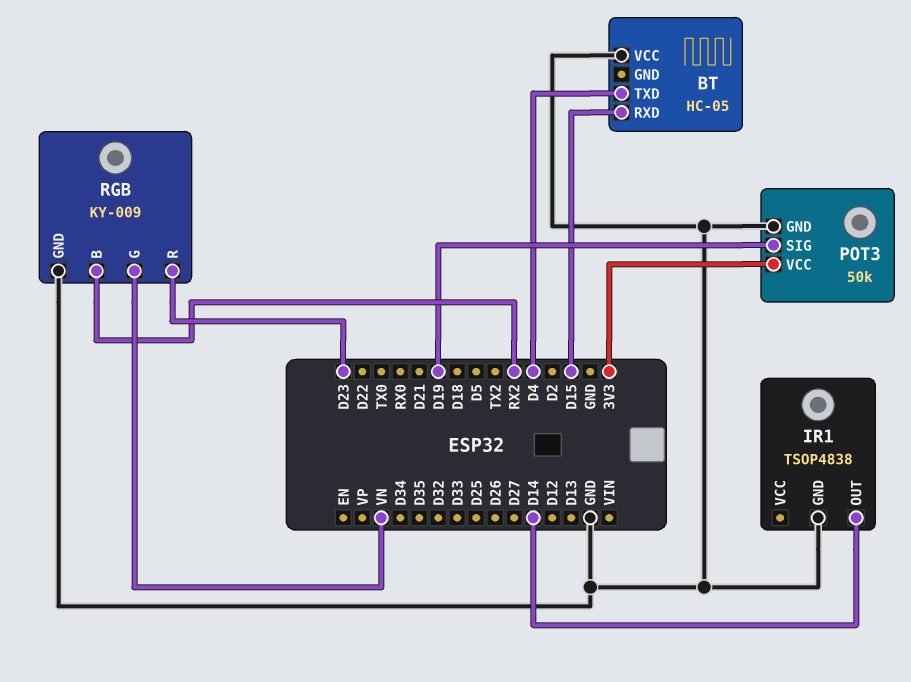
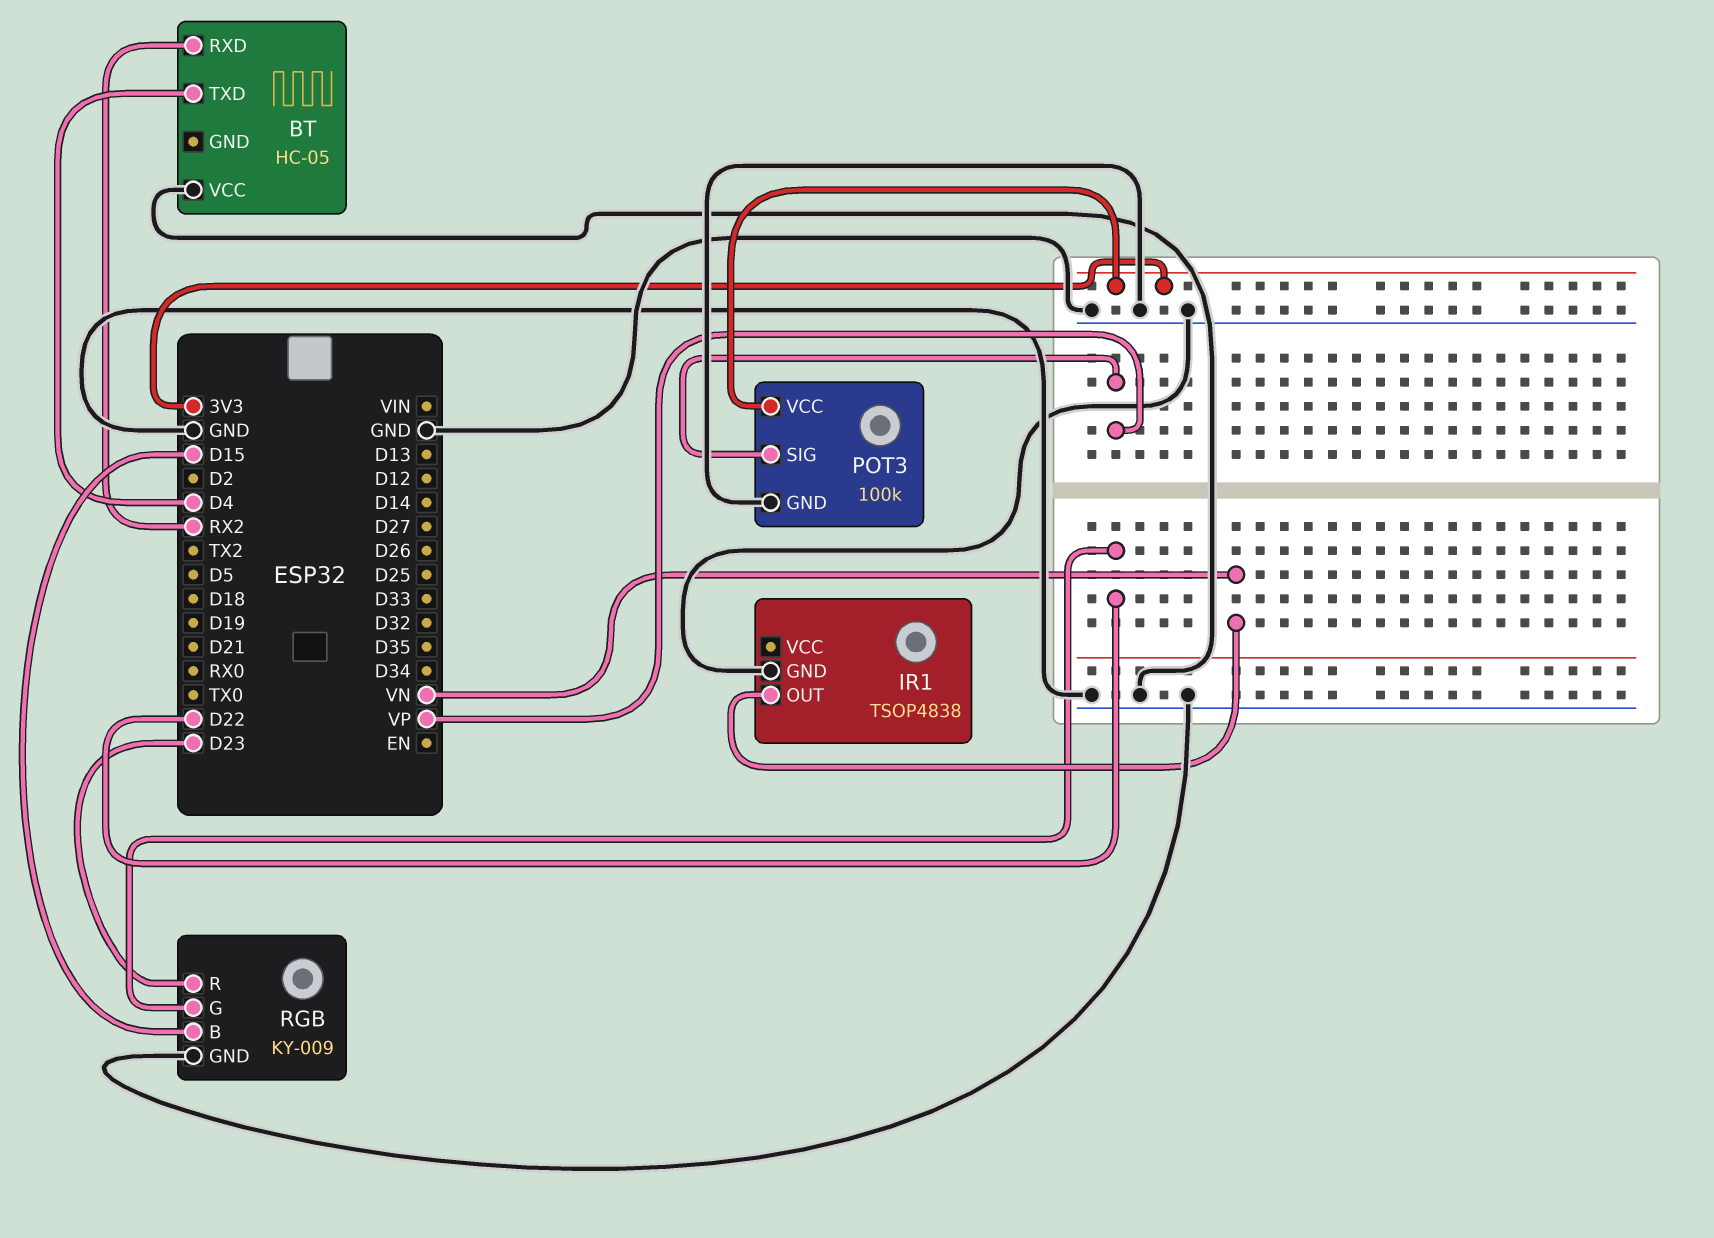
BT pin RXD: D15 -> RX2
IR1 pin OUT: D14 -> VN
POT3: 50k -> 100k
POT3 pin SIG: D19 -> VP
RGB pin B: RX2 -> D15
RGB pin G: VN -> D22

